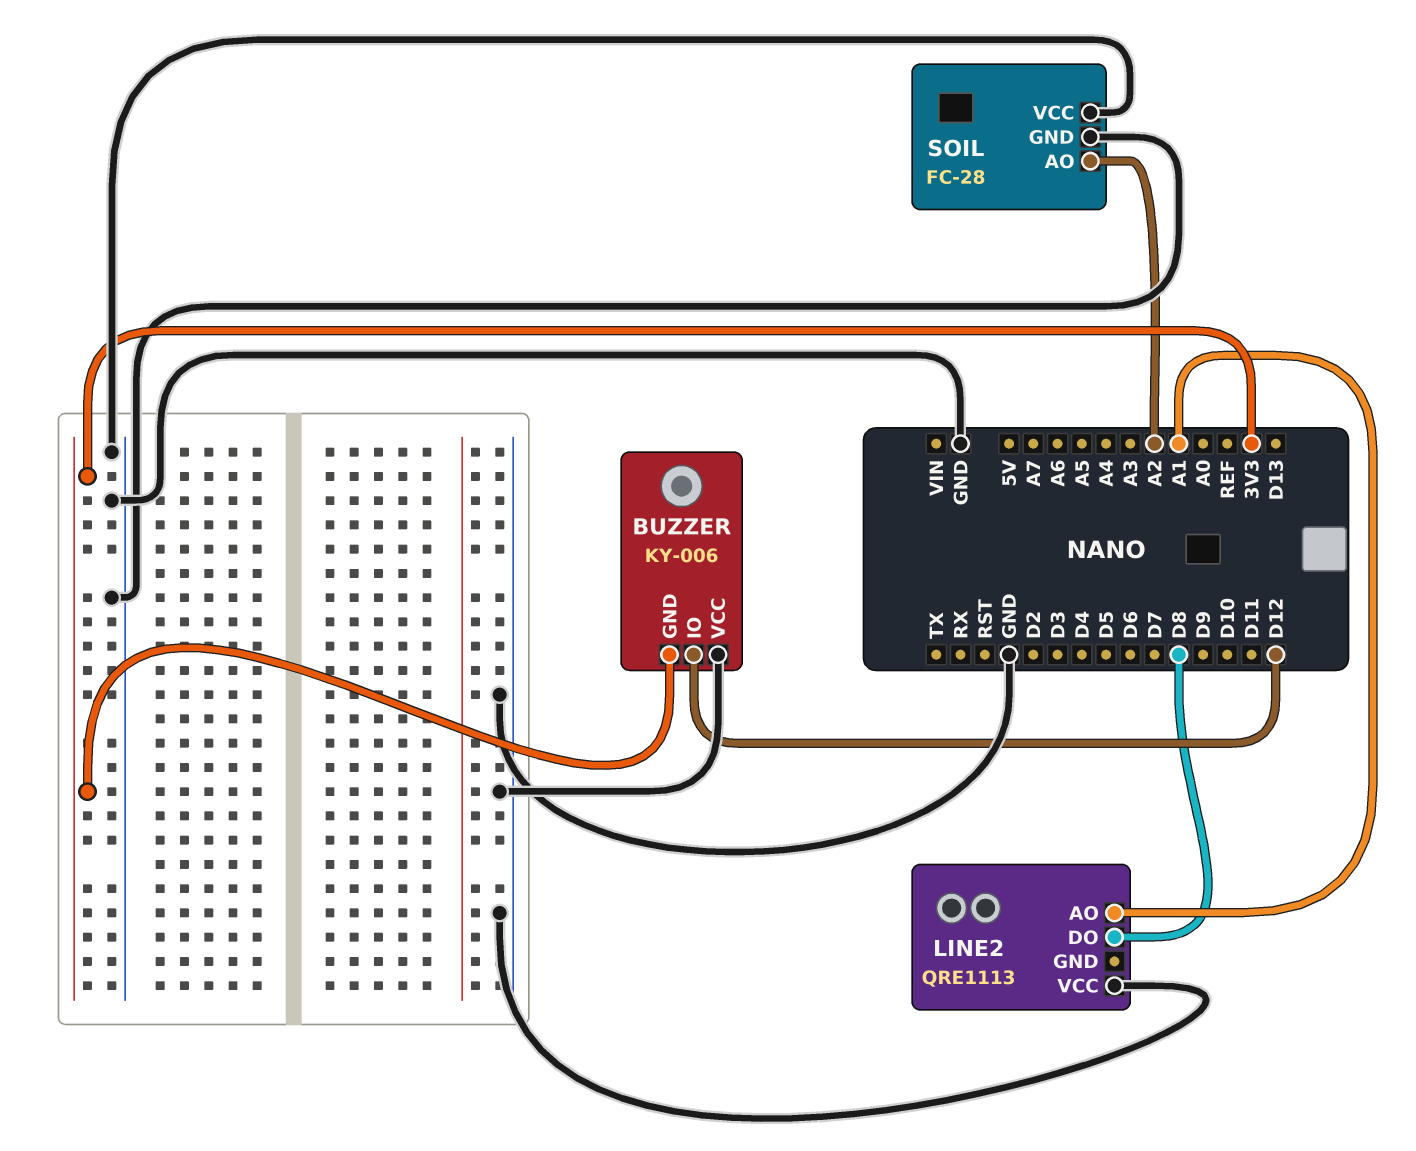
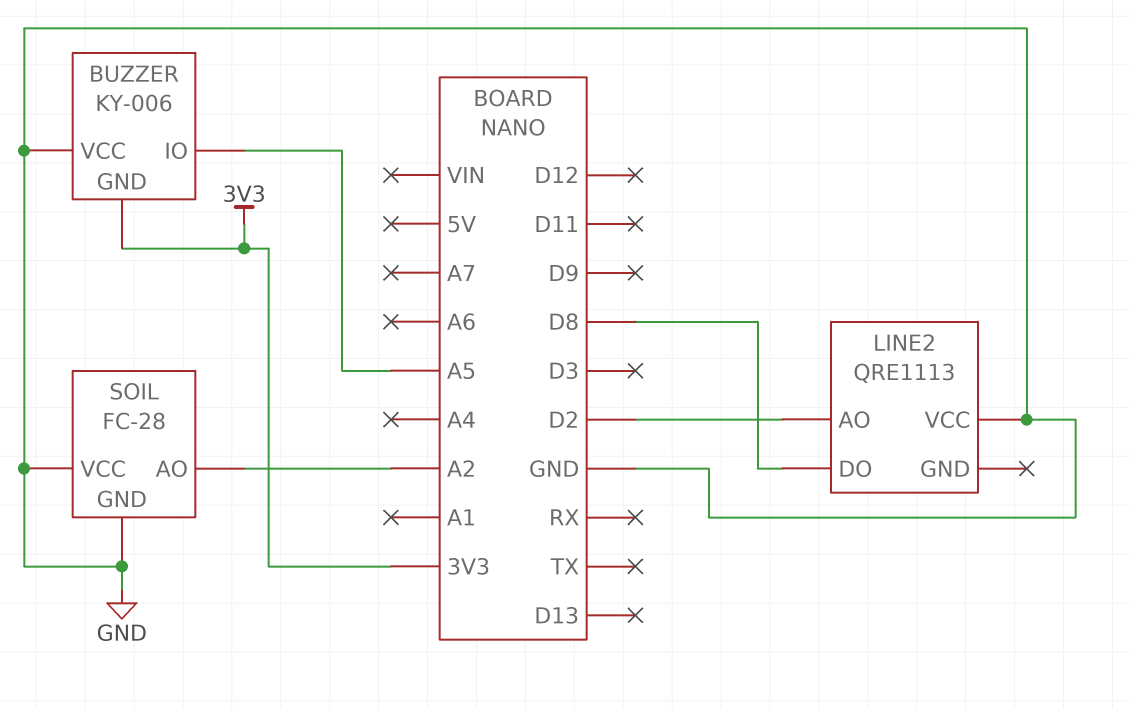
BUZZER pin IO: D12 -> A5
LINE2 pin AO: A1 -> D2

